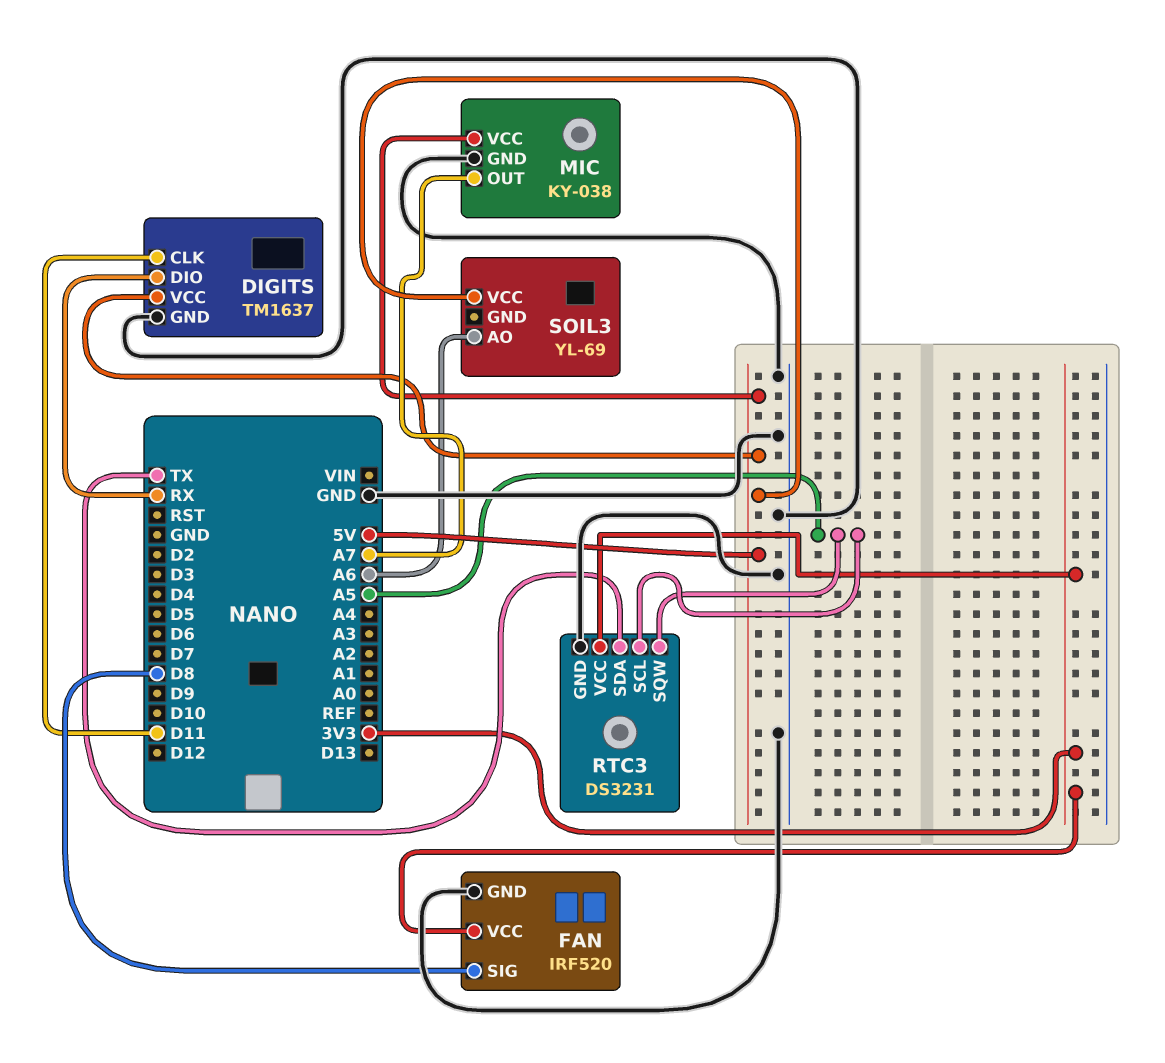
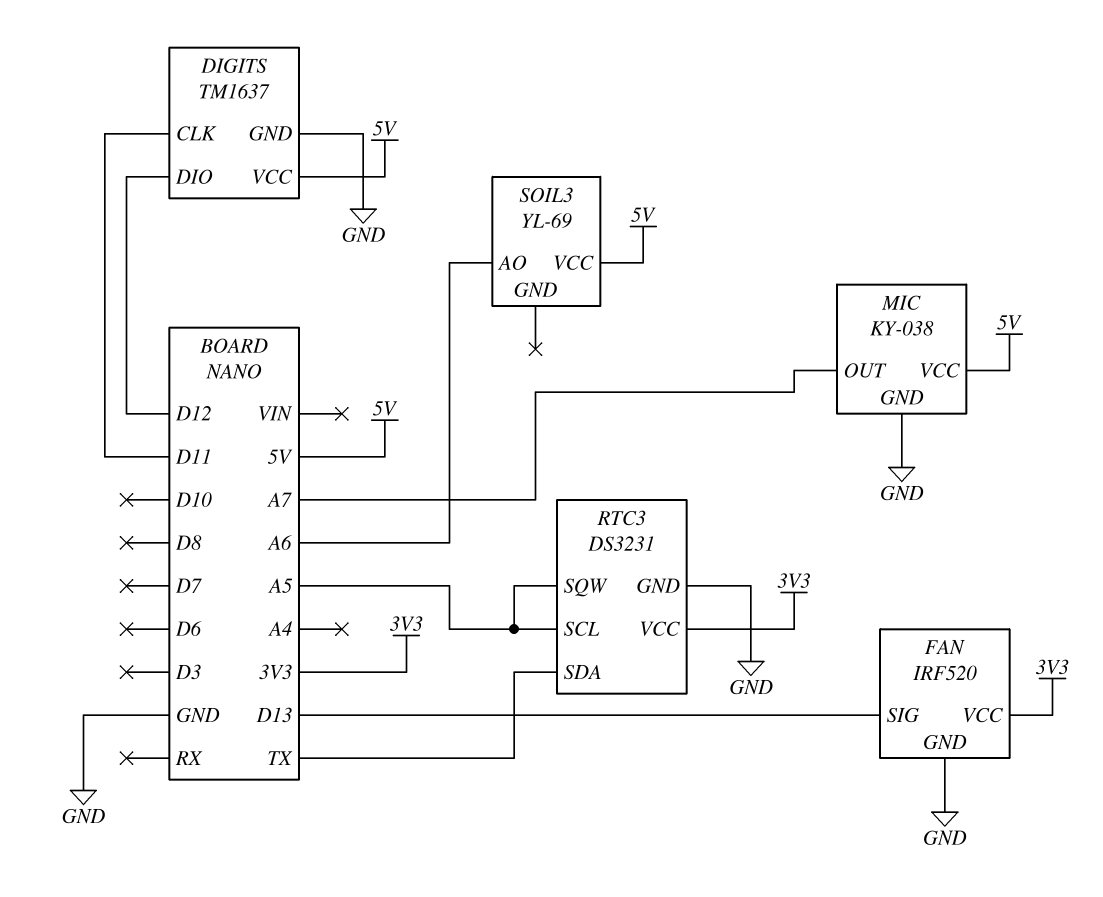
DIGITS pin DIO: RX -> D12
FAN pin SIG: D8 -> D13

